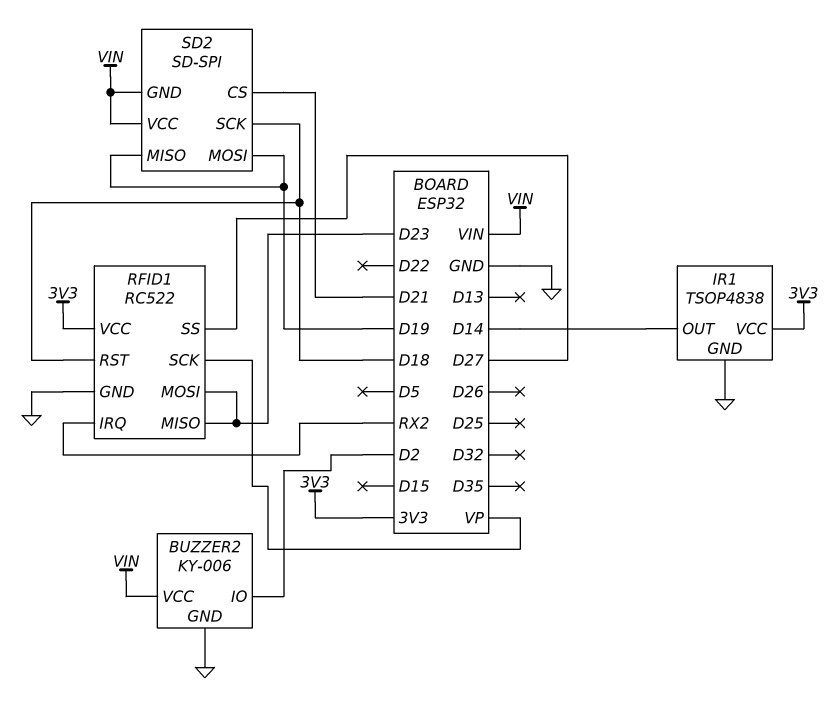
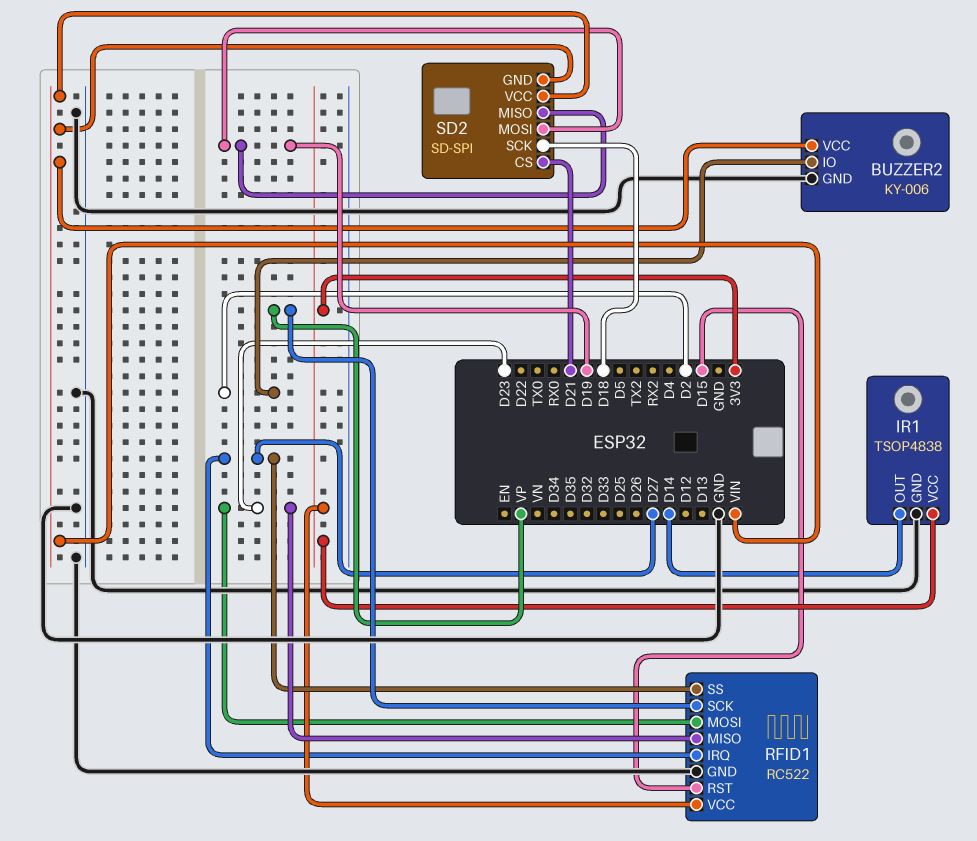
RFID1 pin IRQ: RX2 -> D27
RFID1 pin RST: D18 -> D15

